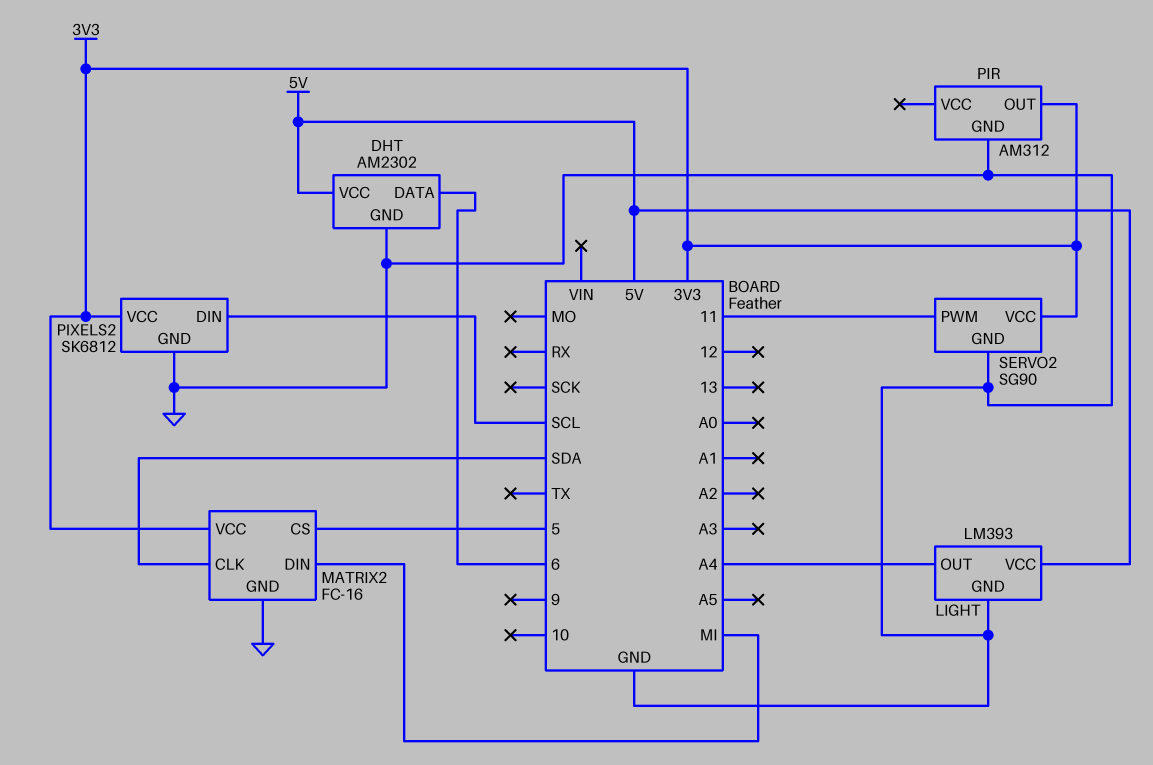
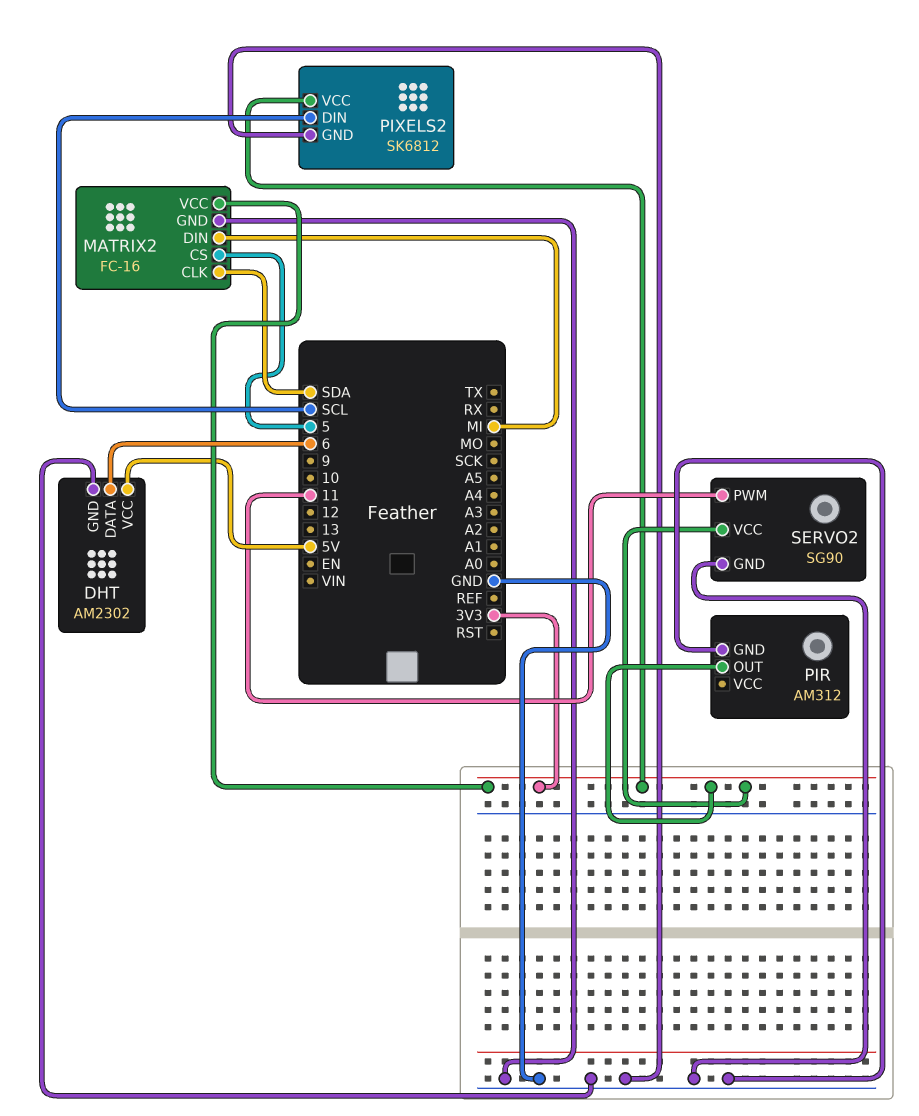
LIGHT: LM393 -> none
LIGHT pin GND: GND -> none
LIGHT pin OUT: A4 -> none
LIGHT pin VCC: 5V -> none

